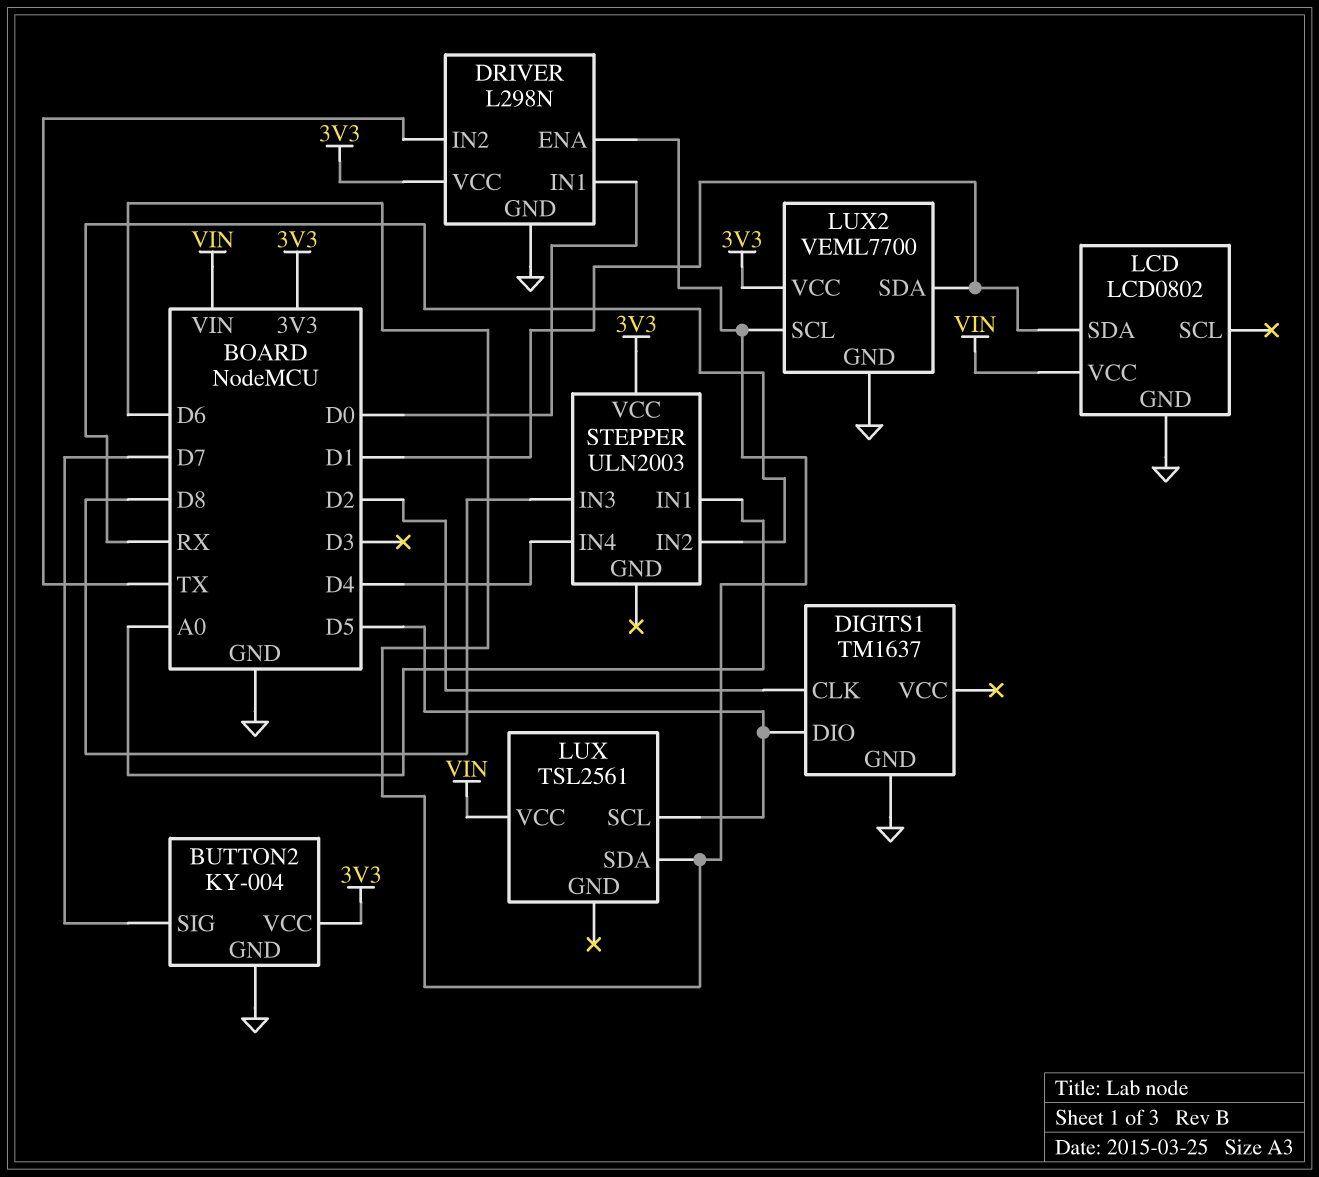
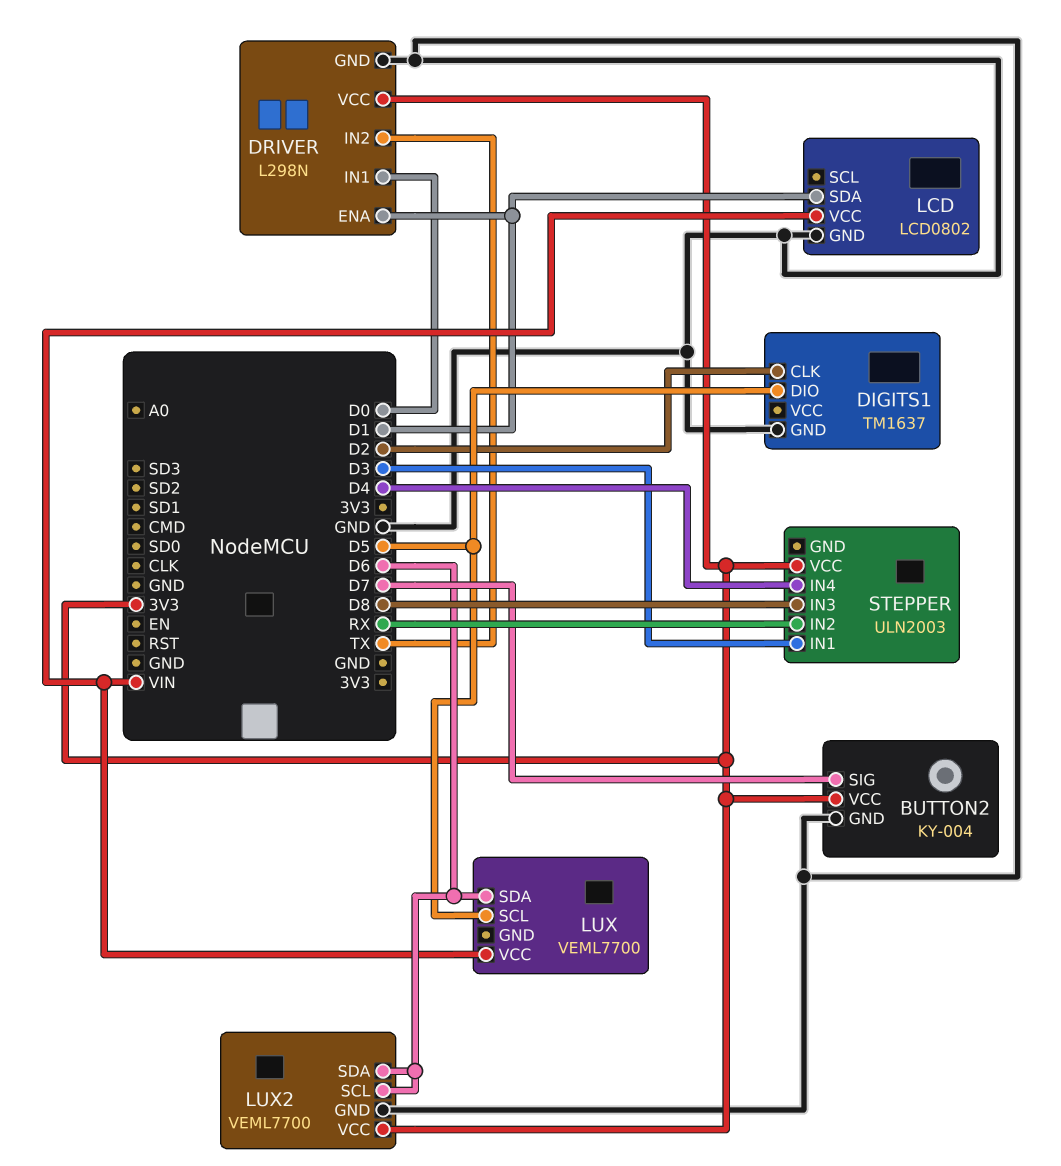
DRIVER pin ENA: D6 -> D1
LUX: TSL2561 -> VEML7700
LUX2 pin SDA: D1 -> D6
STEPPER pin IN1: A0 -> D3

